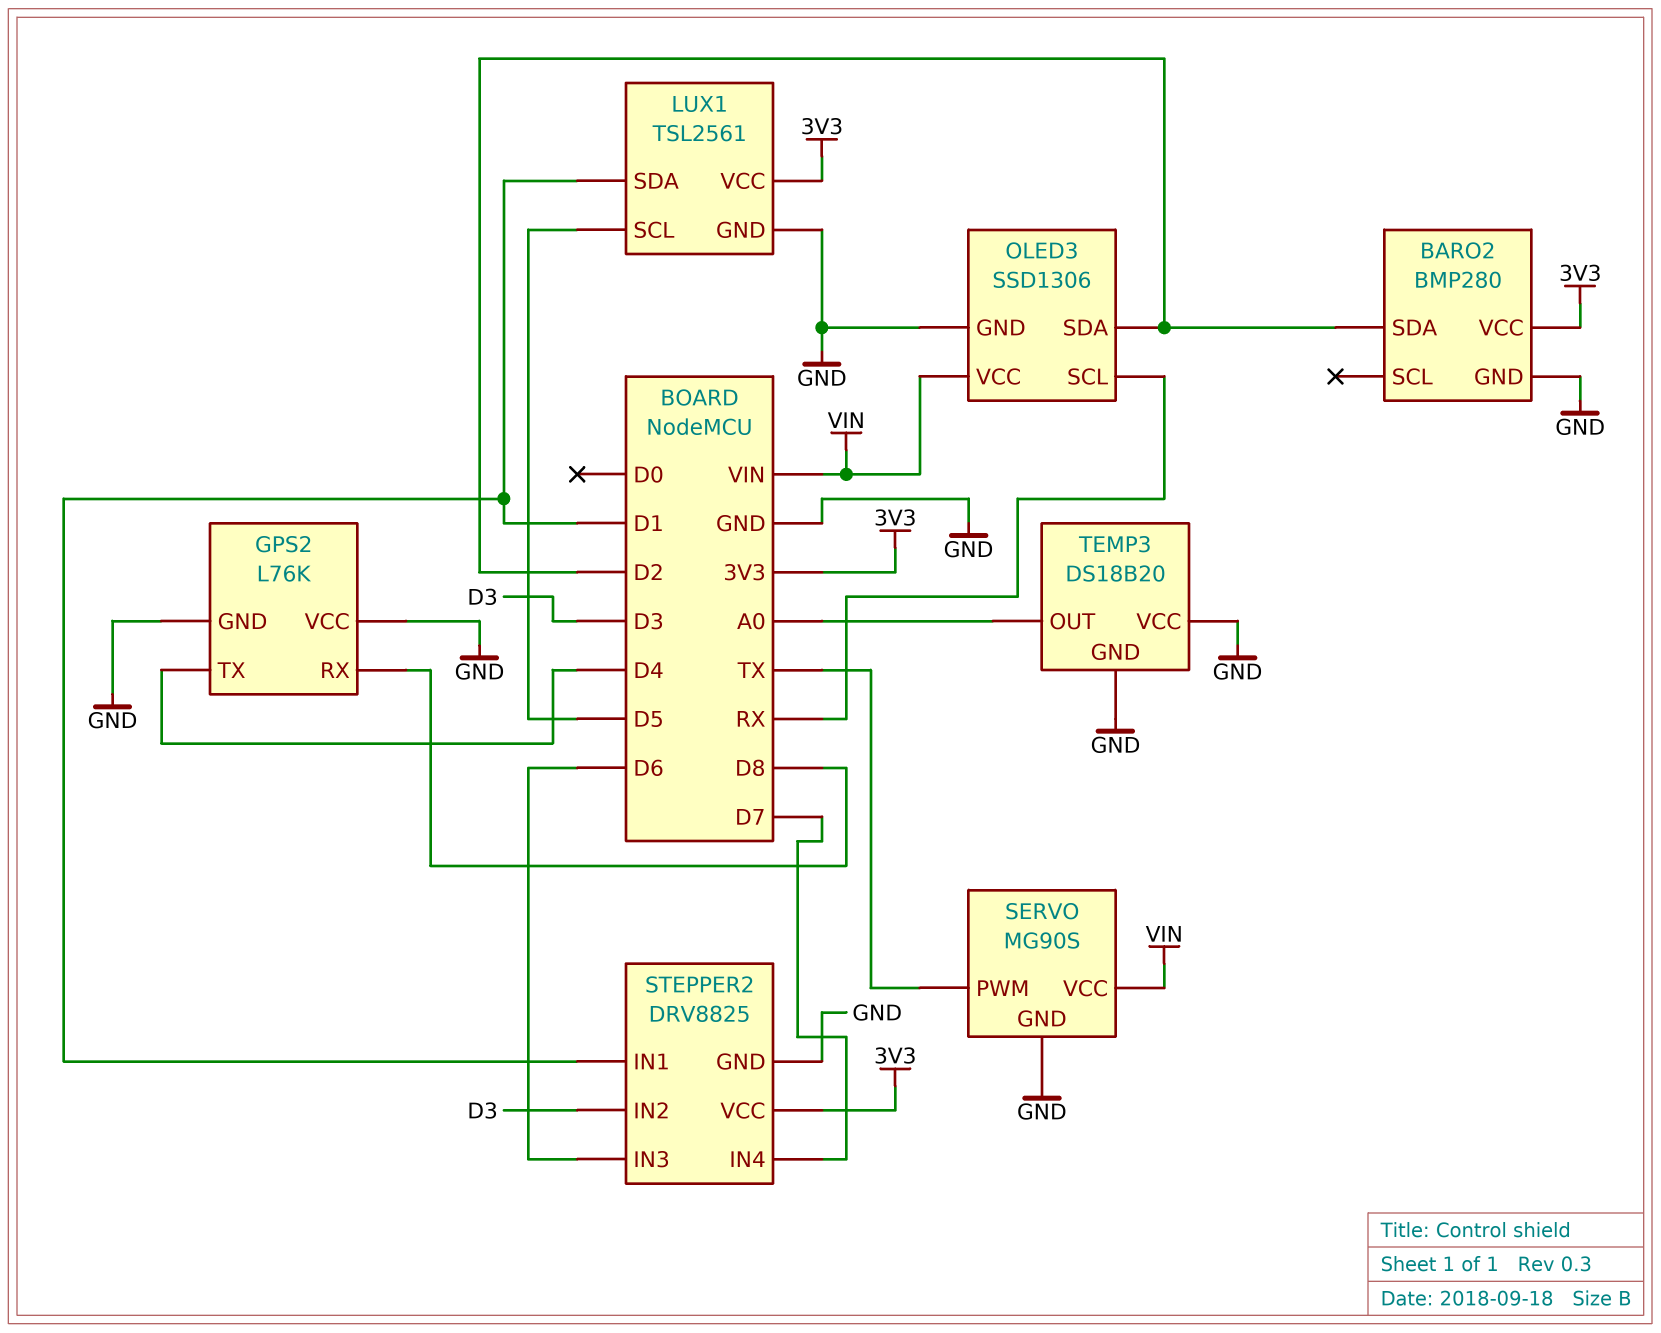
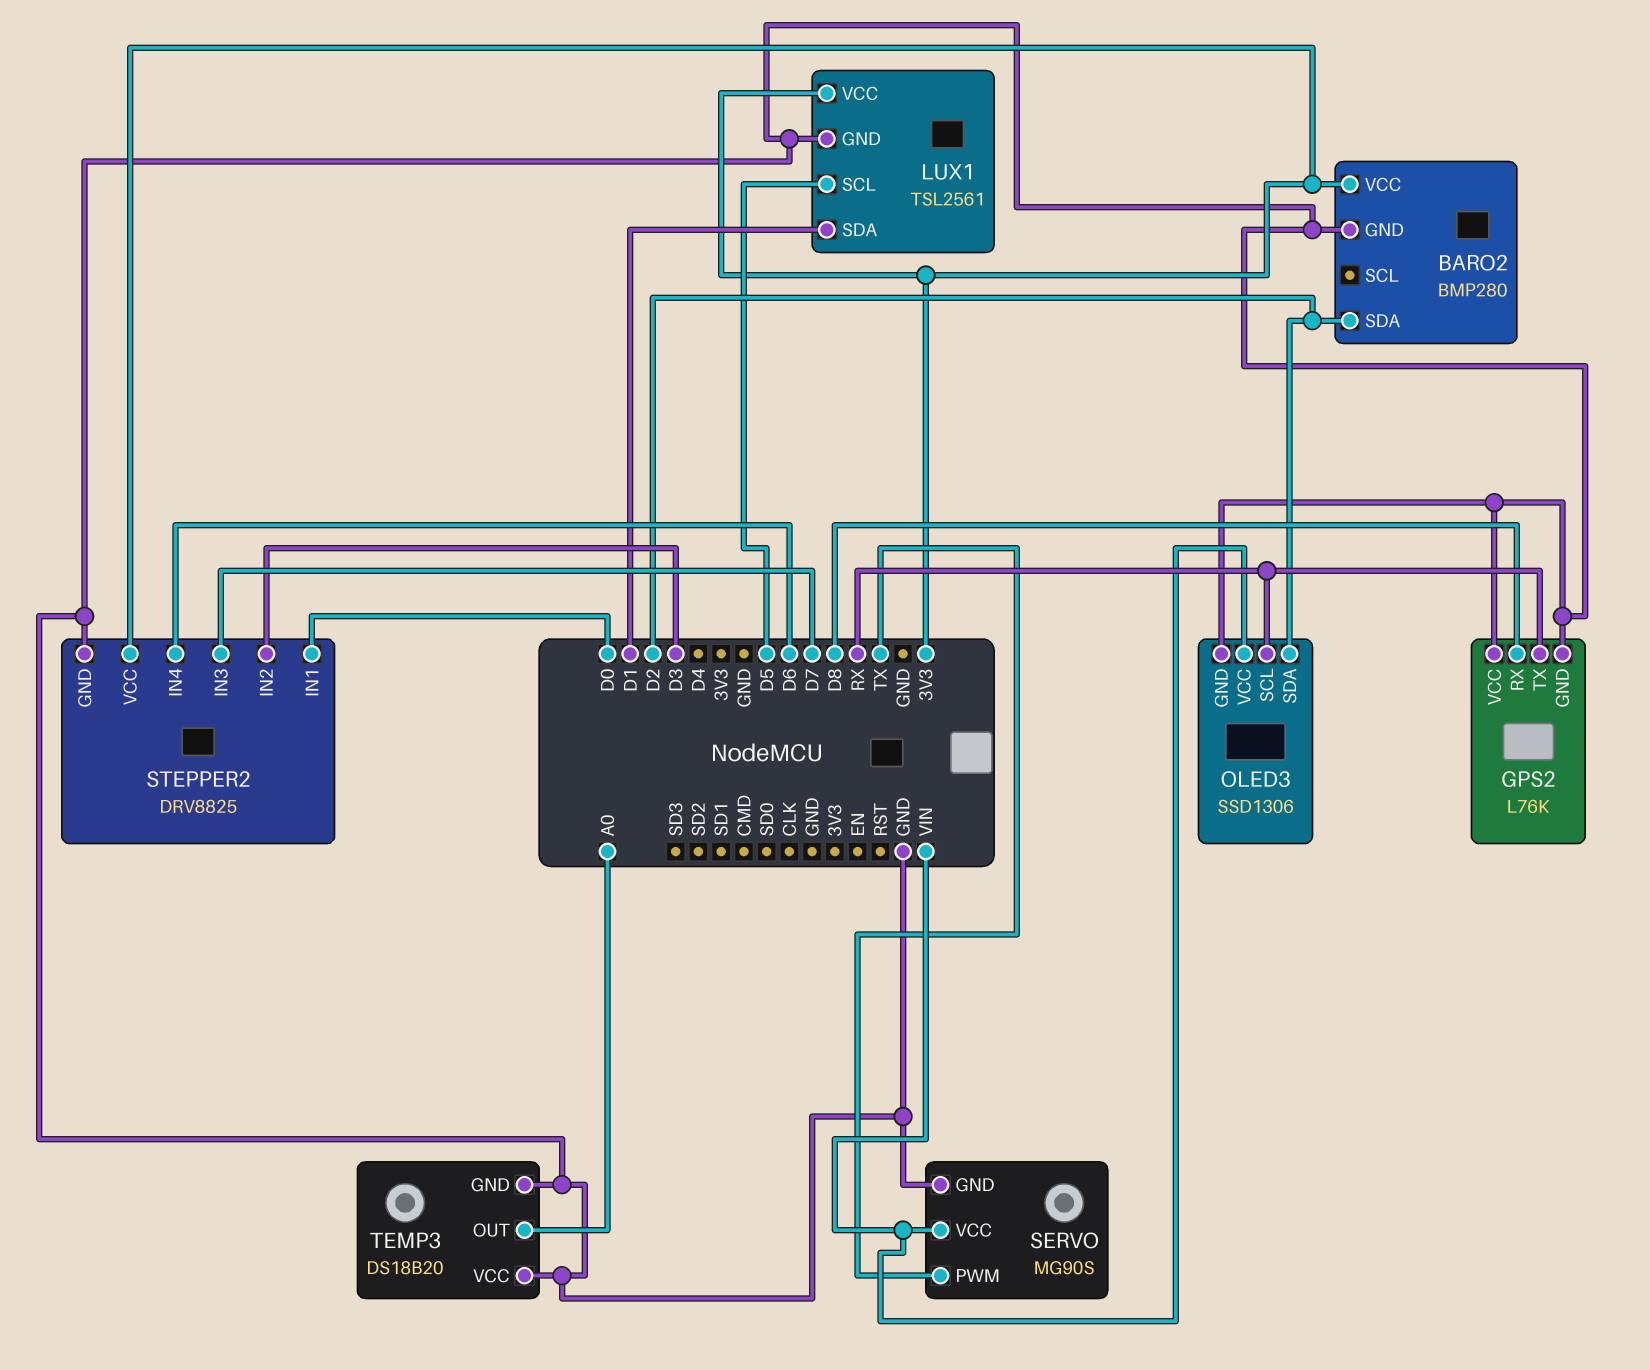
GPS2 pin TX: D4 -> RX
STEPPER2 pin IN1: D1 -> D0
STEPPER2 pin IN3: D6 -> D7
STEPPER2 pin IN4: D7 -> D6

